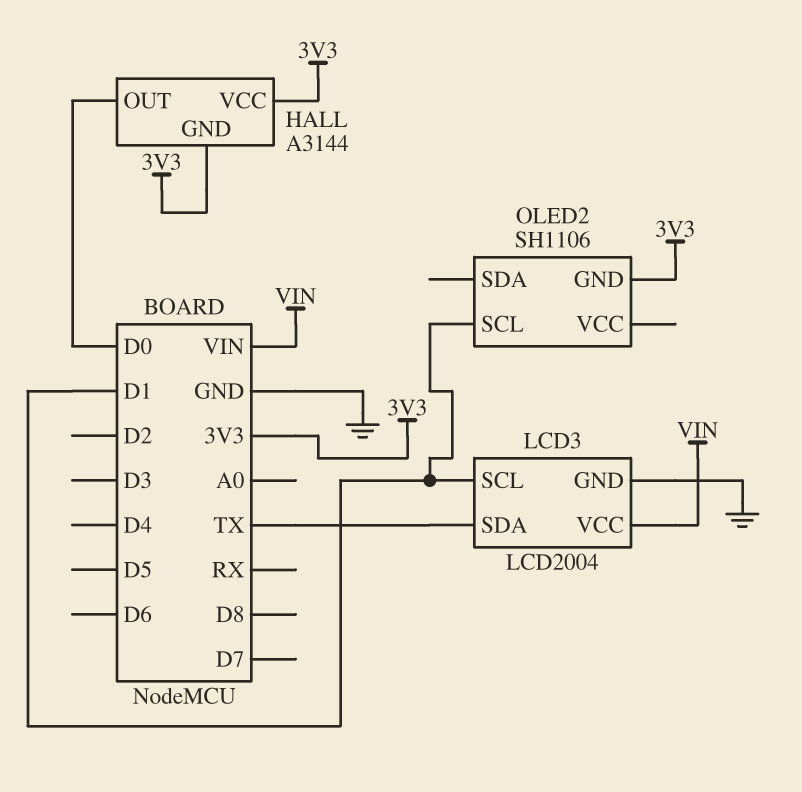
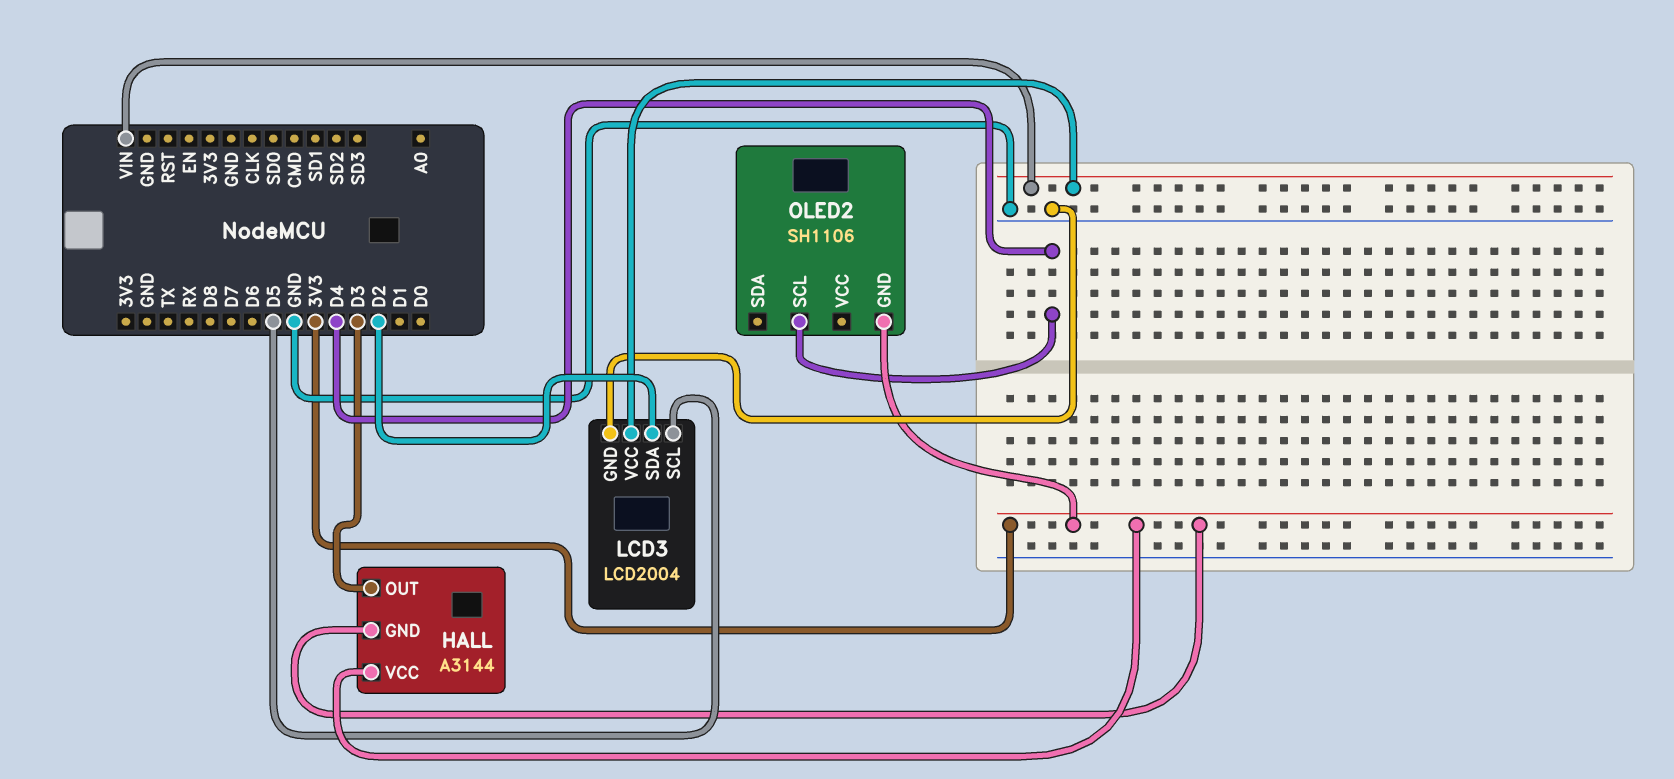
HALL pin OUT: D0 -> D3
LCD3 pin SCL: D1 -> D5
LCD3 pin SDA: TX -> D2
OLED2 pin SCL: D1 -> D4

